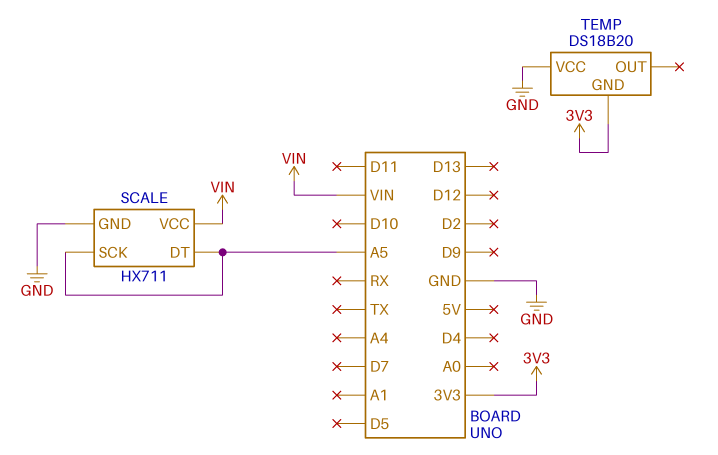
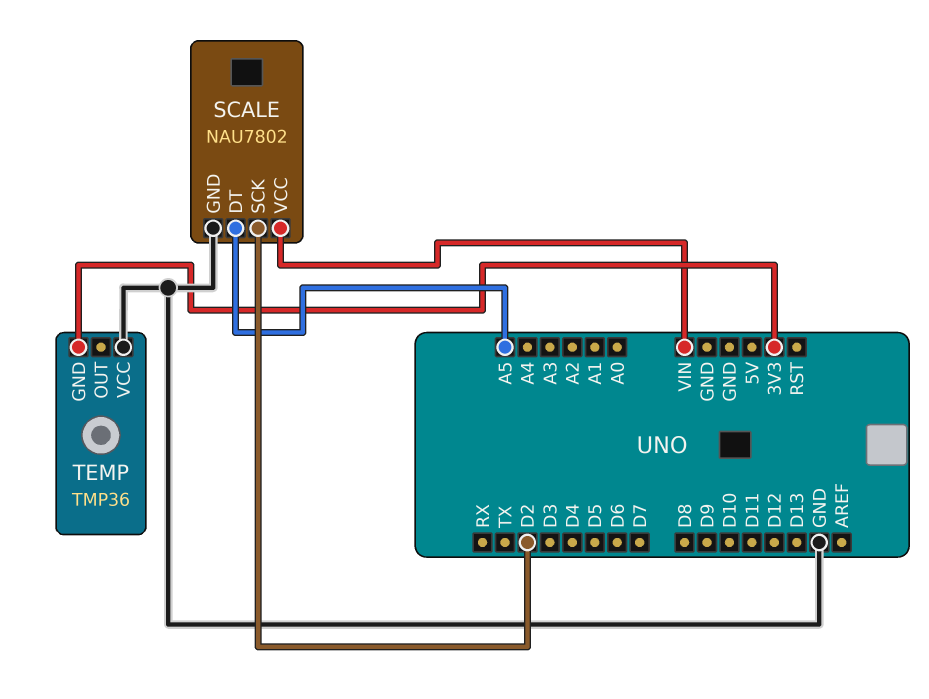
SCALE: HX711 -> NAU7802
SCALE pin SCK: A5 -> D2
TEMP: DS18B20 -> TMP36

